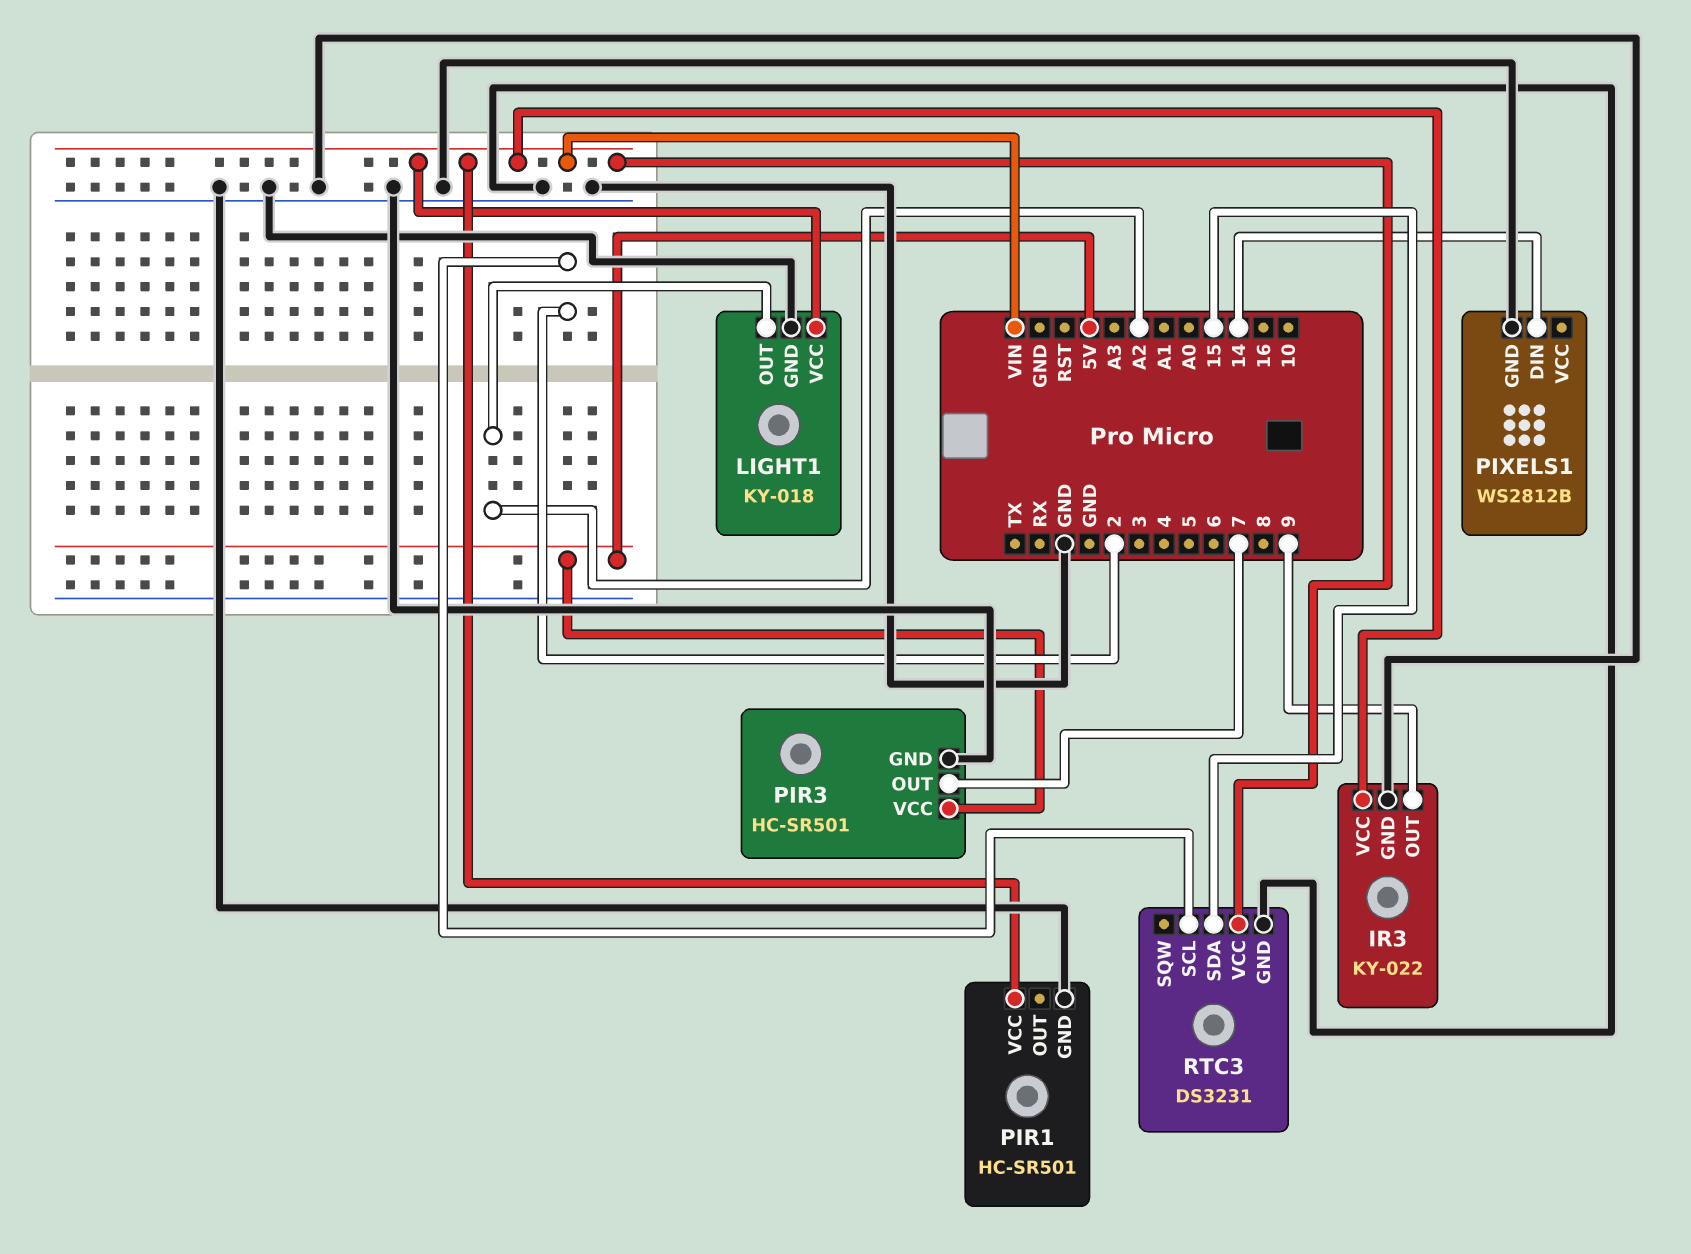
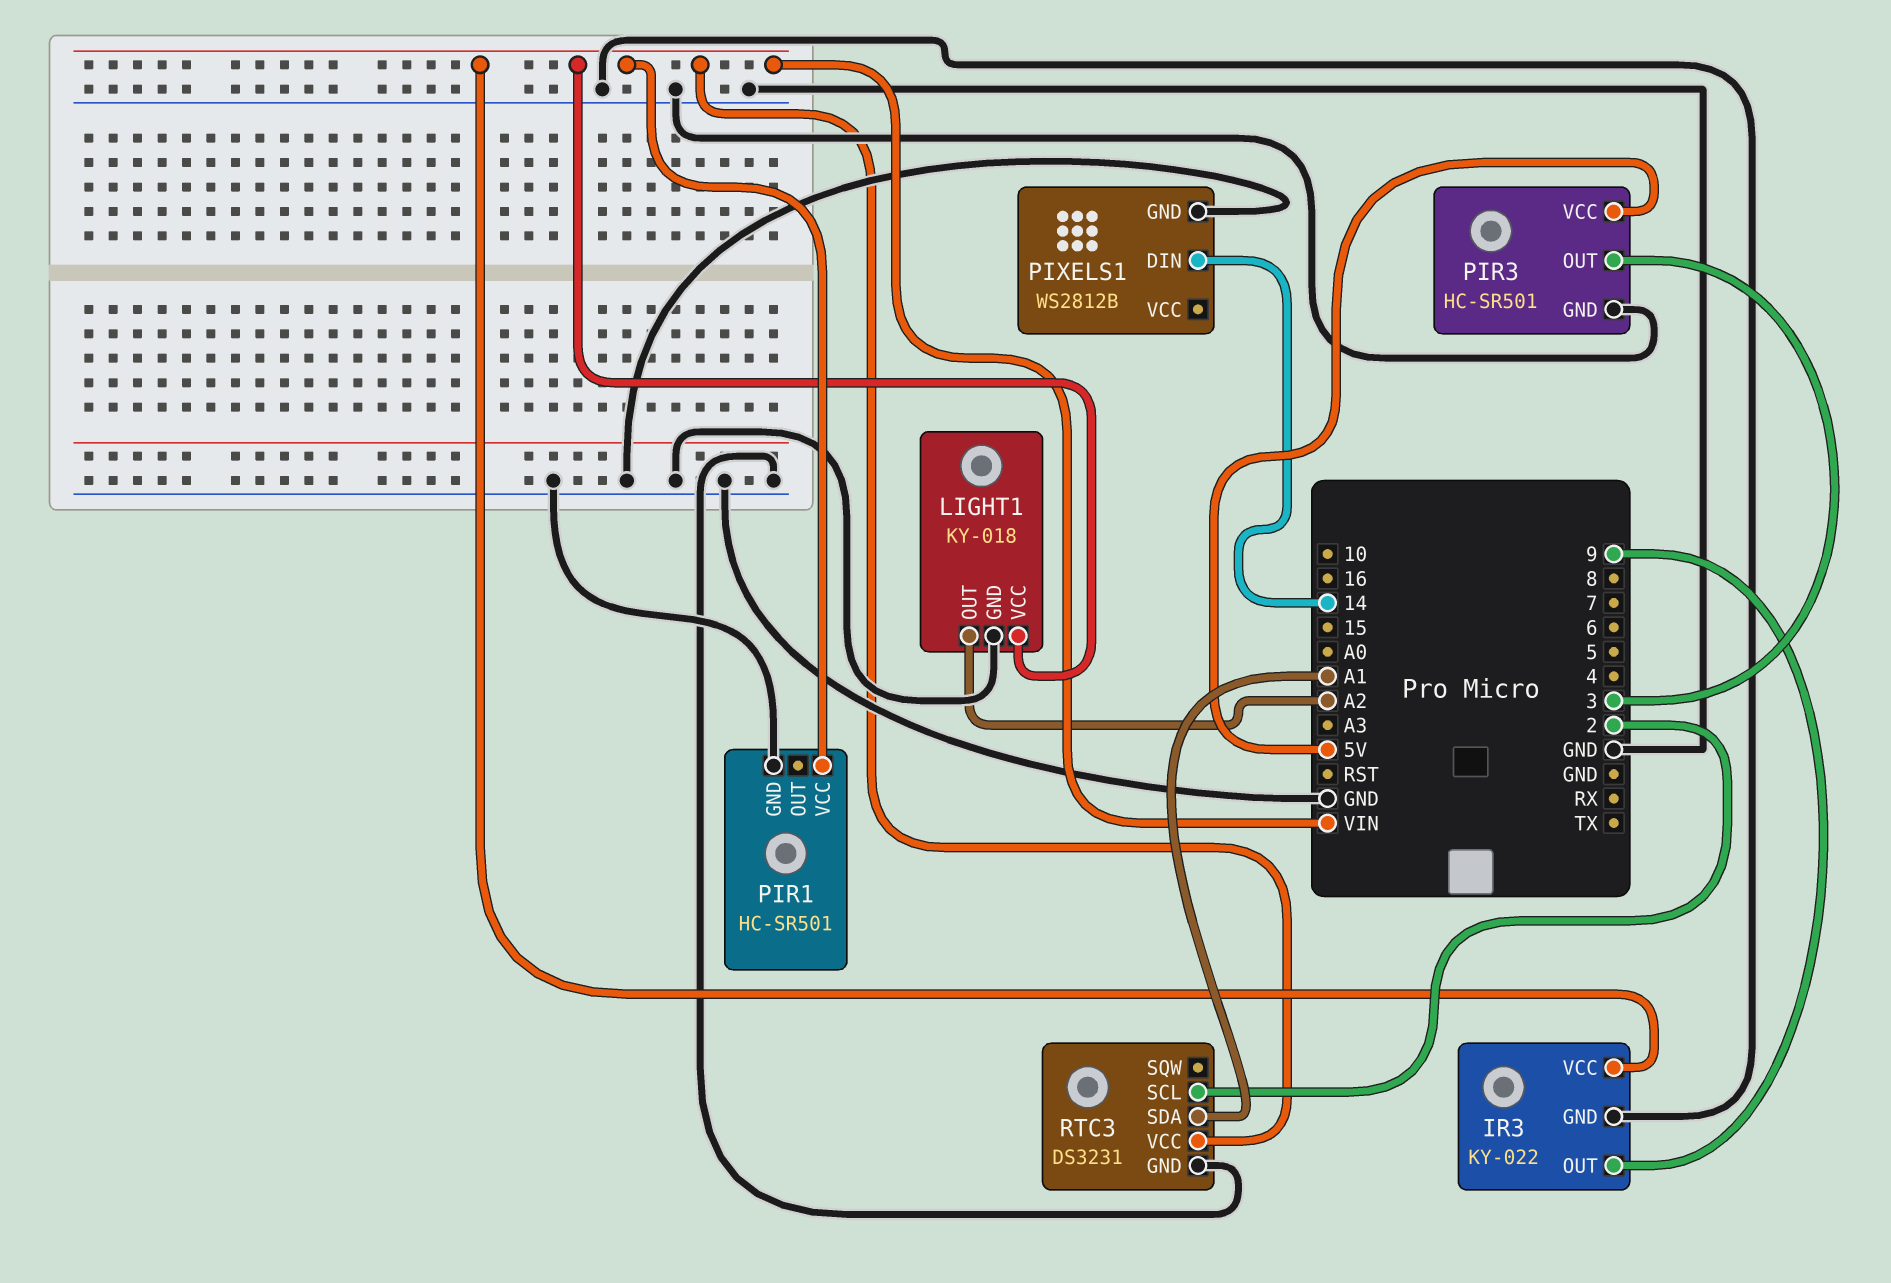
PIR3 pin OUT: 7 -> 3
RTC3 pin SDA: 15 -> A1

